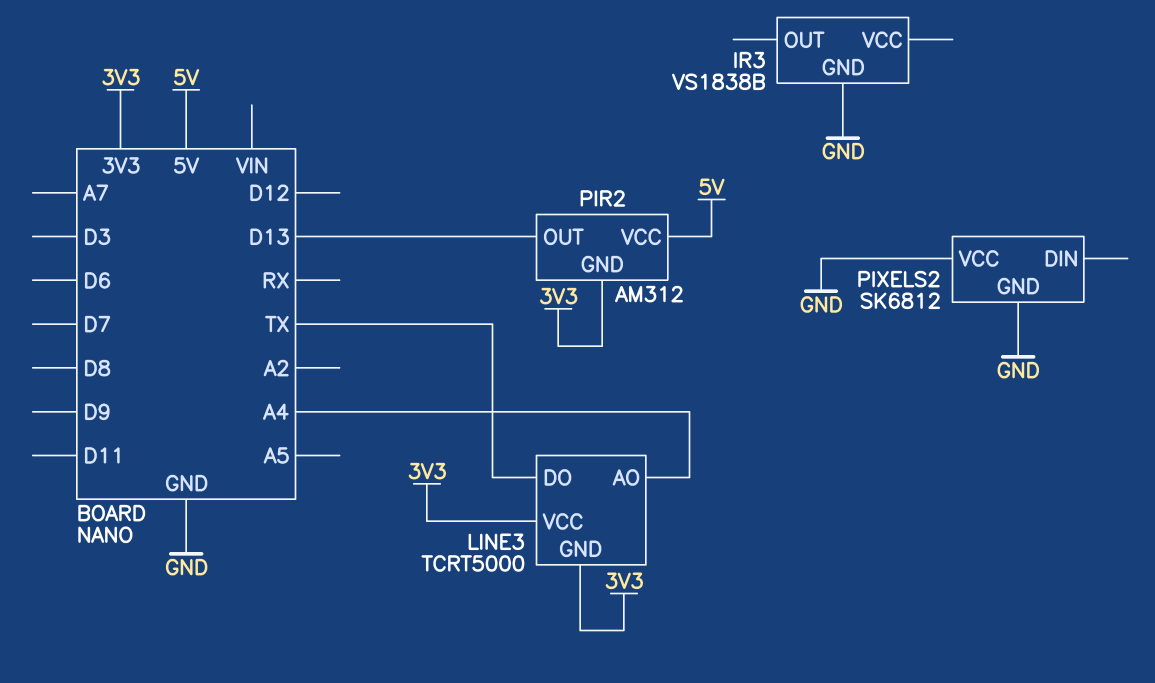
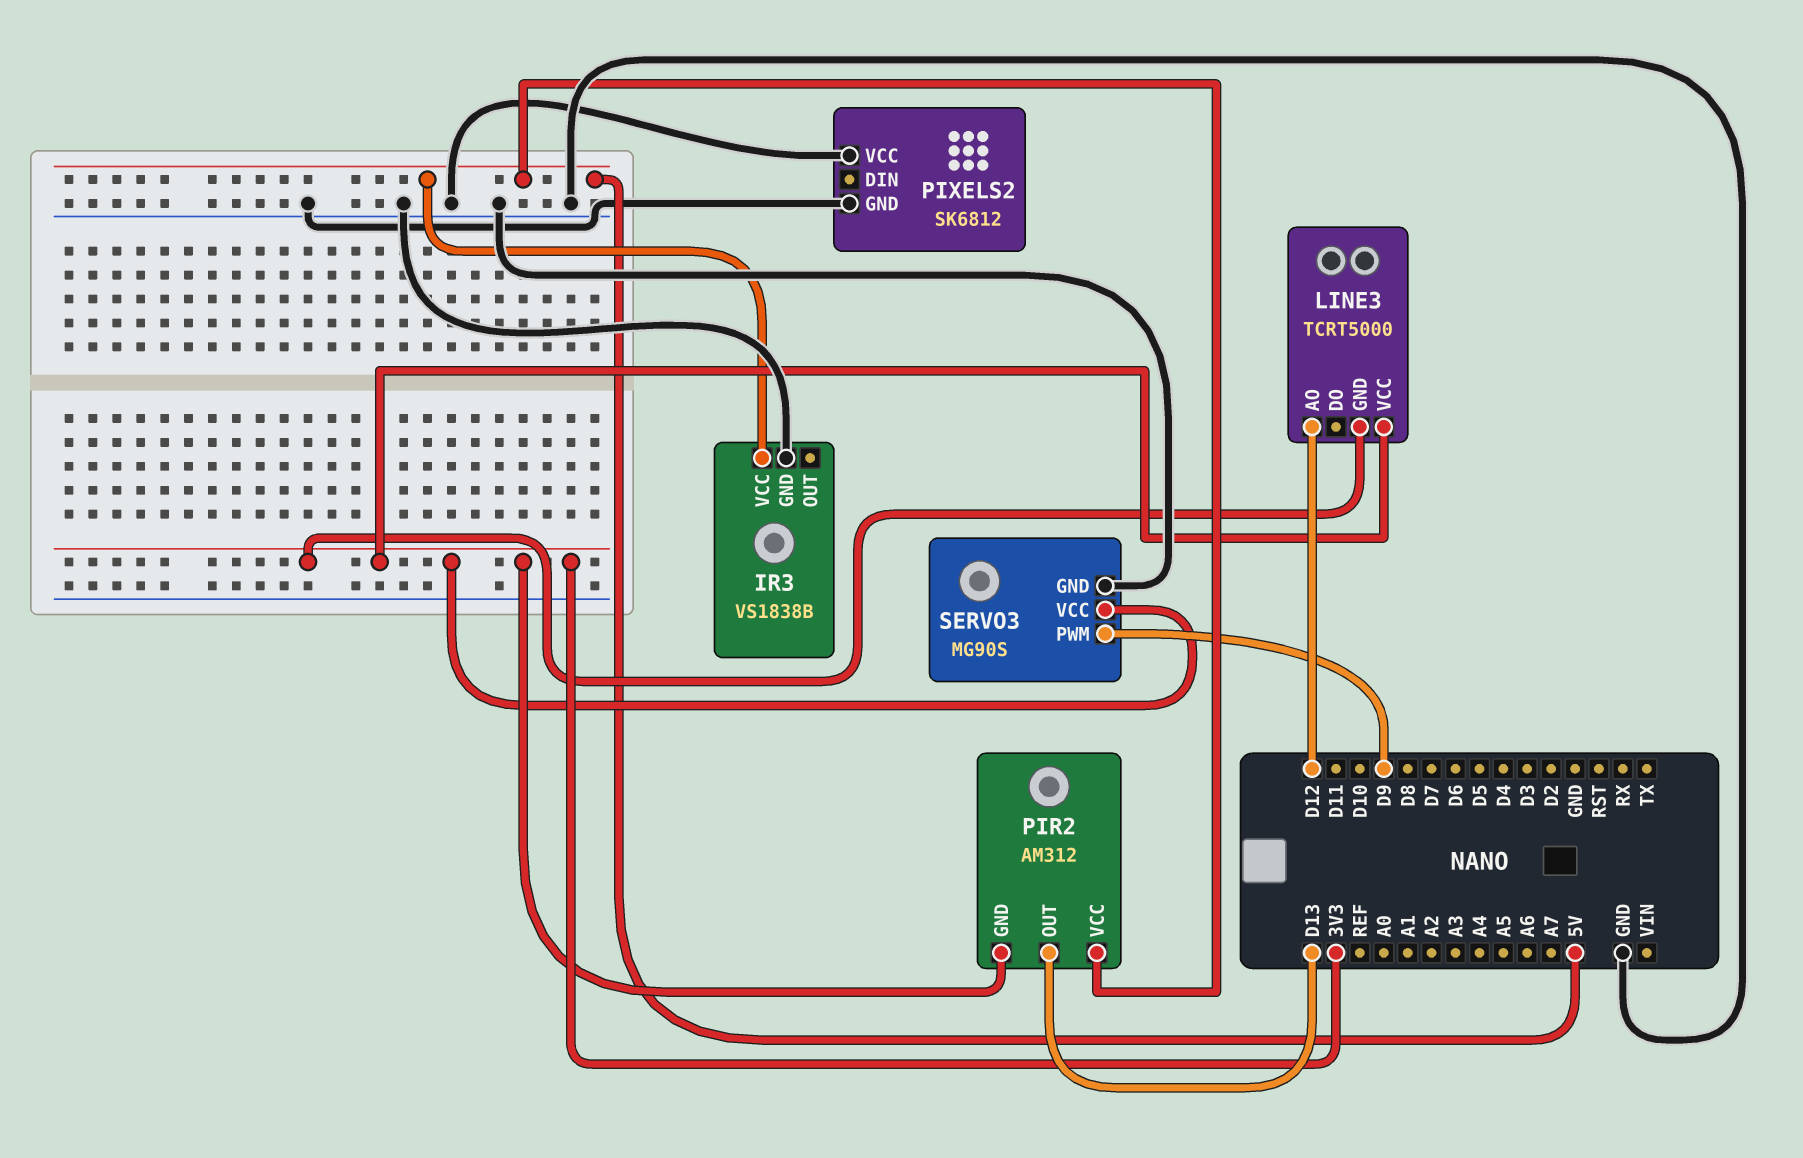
IR3 pin VCC: none -> 5V
LINE3 pin AO: A4 -> D12
LINE3 pin DO: TX -> none
SERVO3: none -> MG90S
SERVO3 pin GND: none -> GND
SERVO3 pin PWM: none -> D9
SERVO3 pin VCC: none -> 3V3

